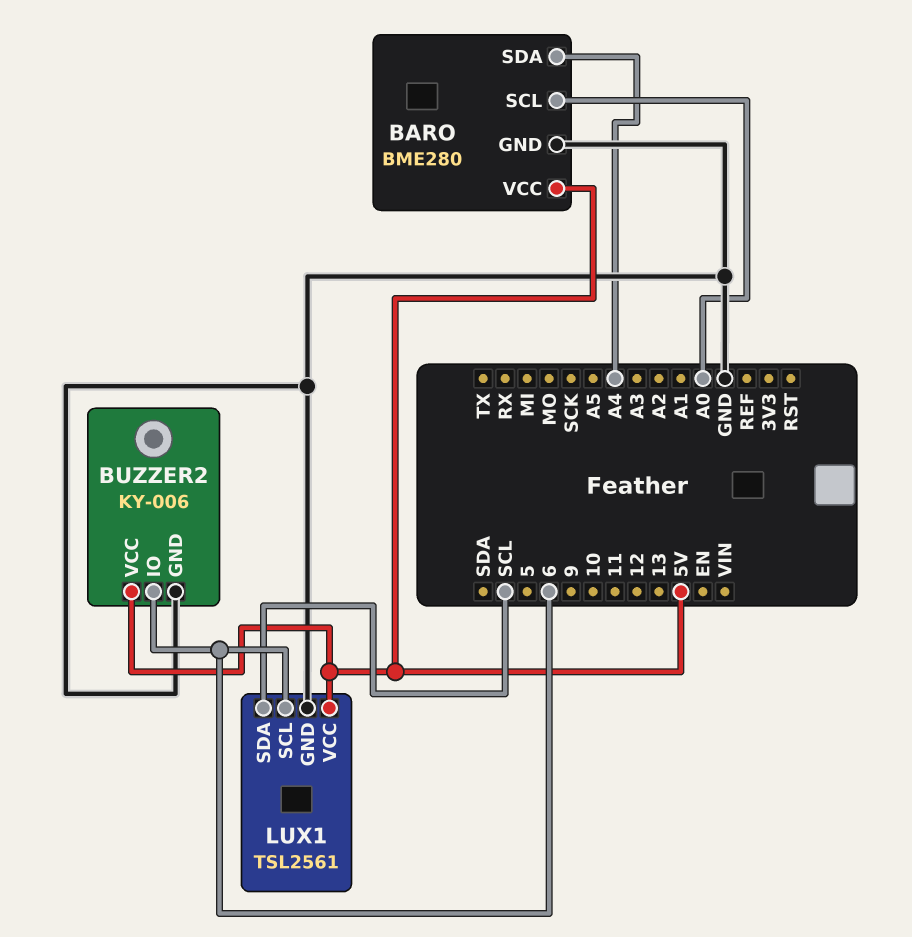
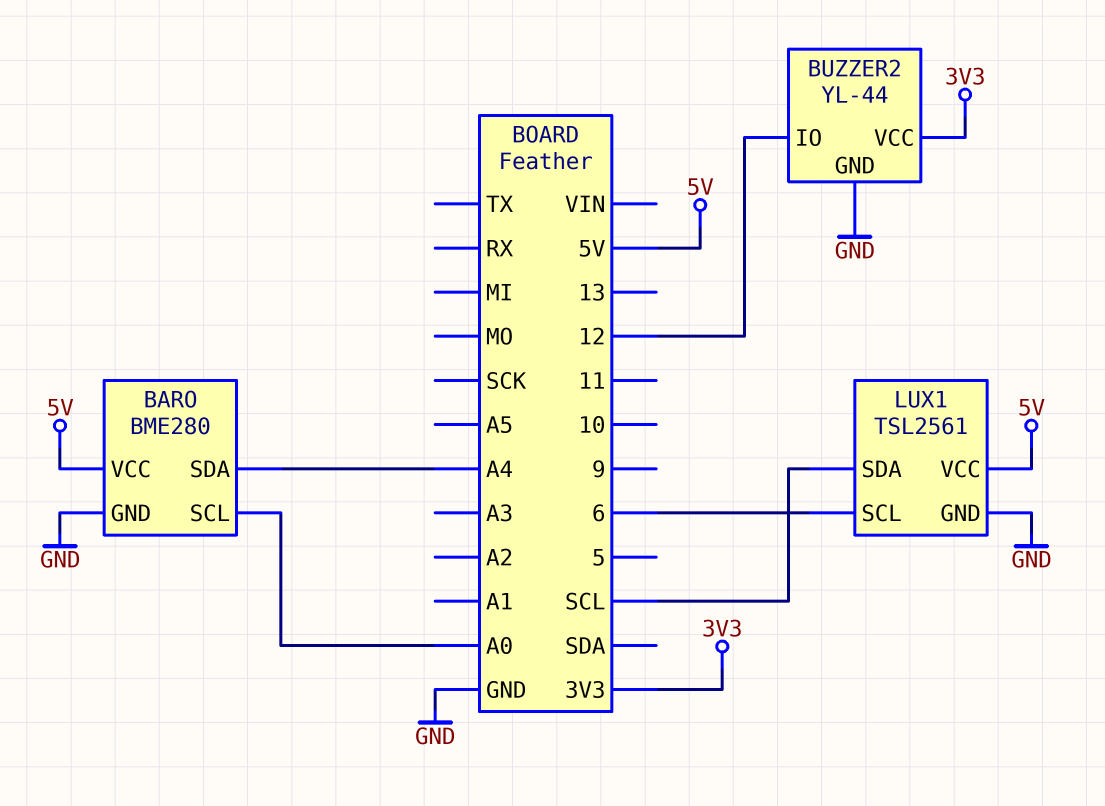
BUZZER2: KY-006 -> YL-44
BUZZER2 pin IO: 6 -> 12
BUZZER2 pin VCC: 5V -> 3V3

